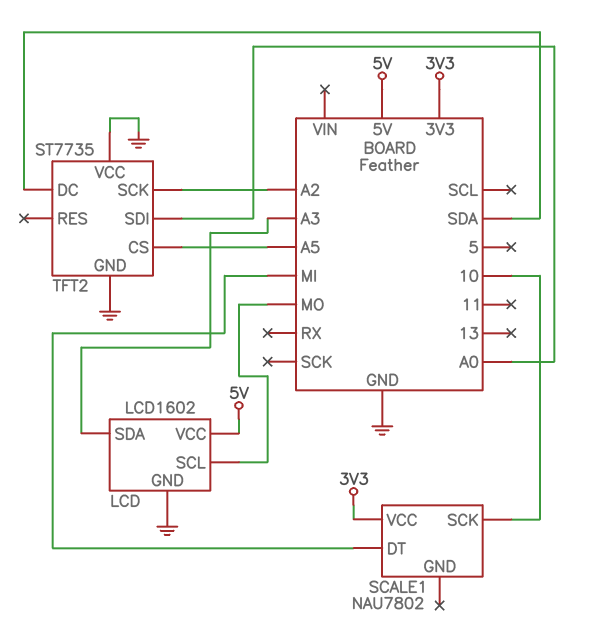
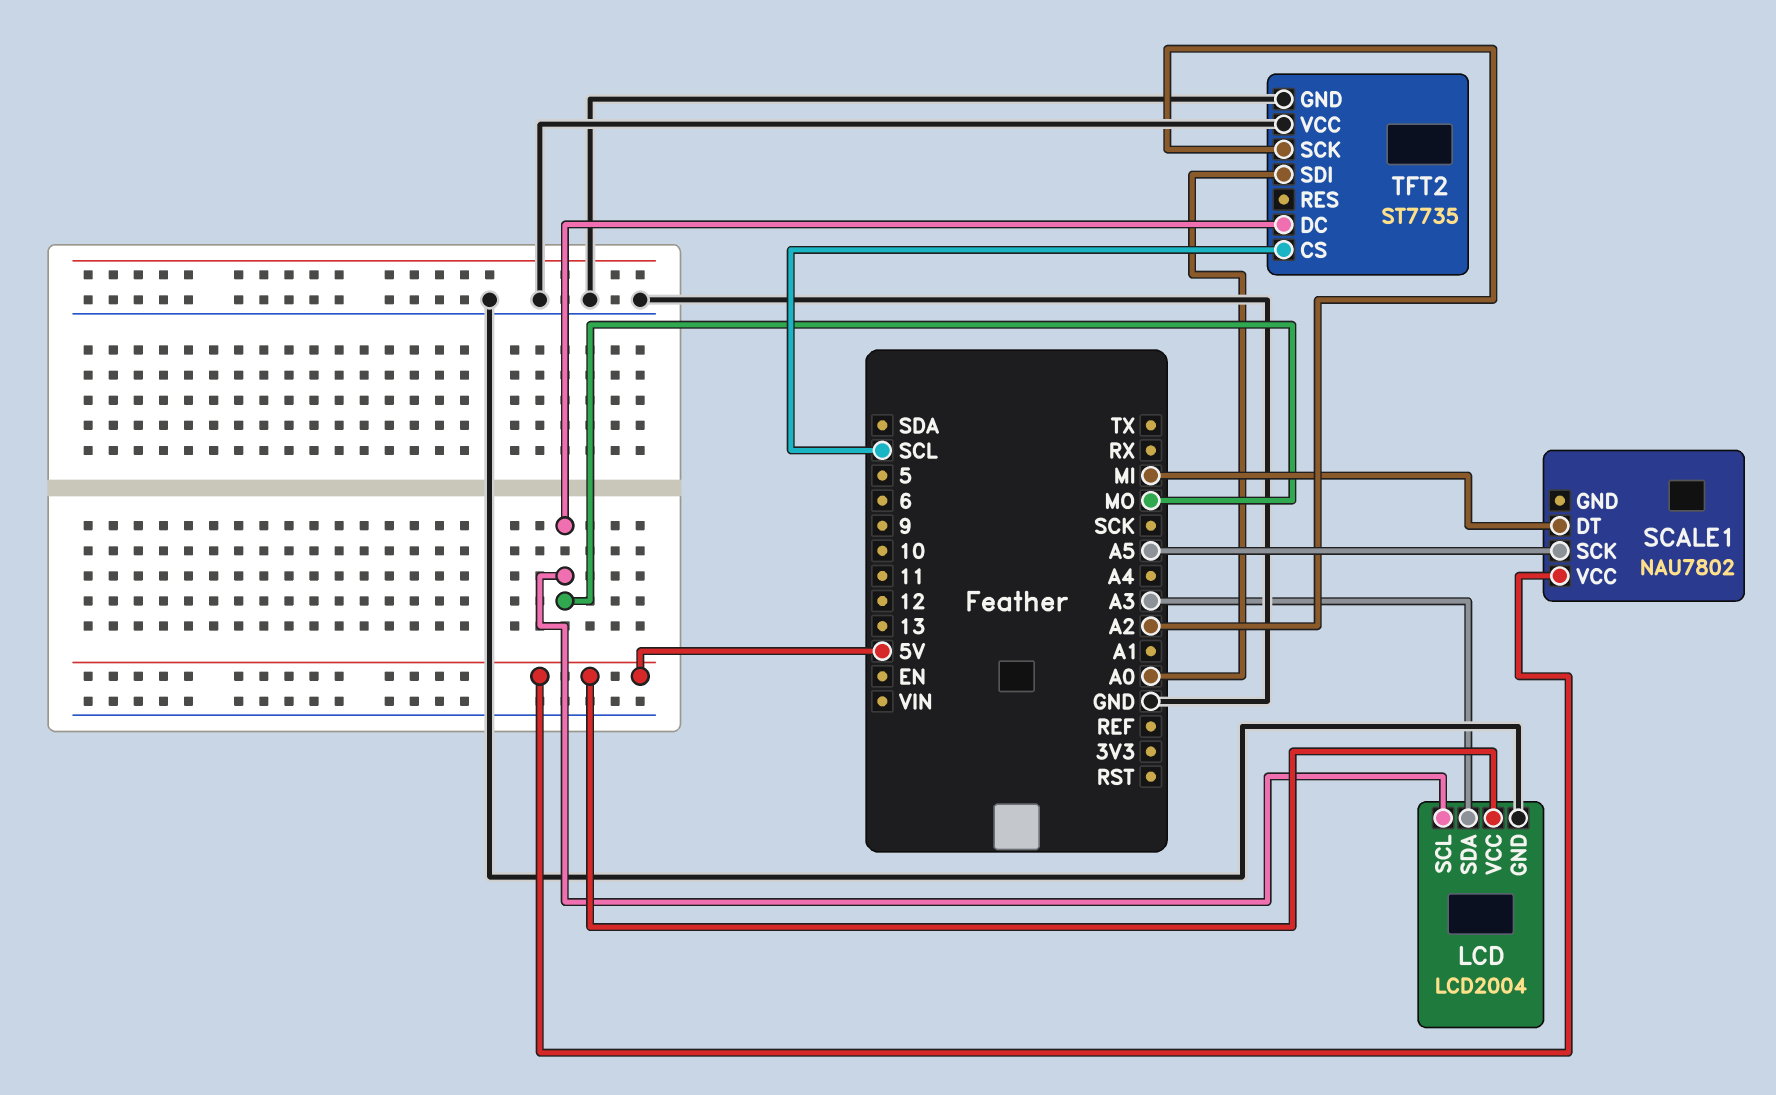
LCD: LCD1602 -> LCD2004
SCALE1 pin SCK: 10 -> A5
SCALE1 pin VCC: 3V3 -> 5V
TFT2 pin CS: A5 -> SCL
TFT2 pin DC: SDA -> MO

